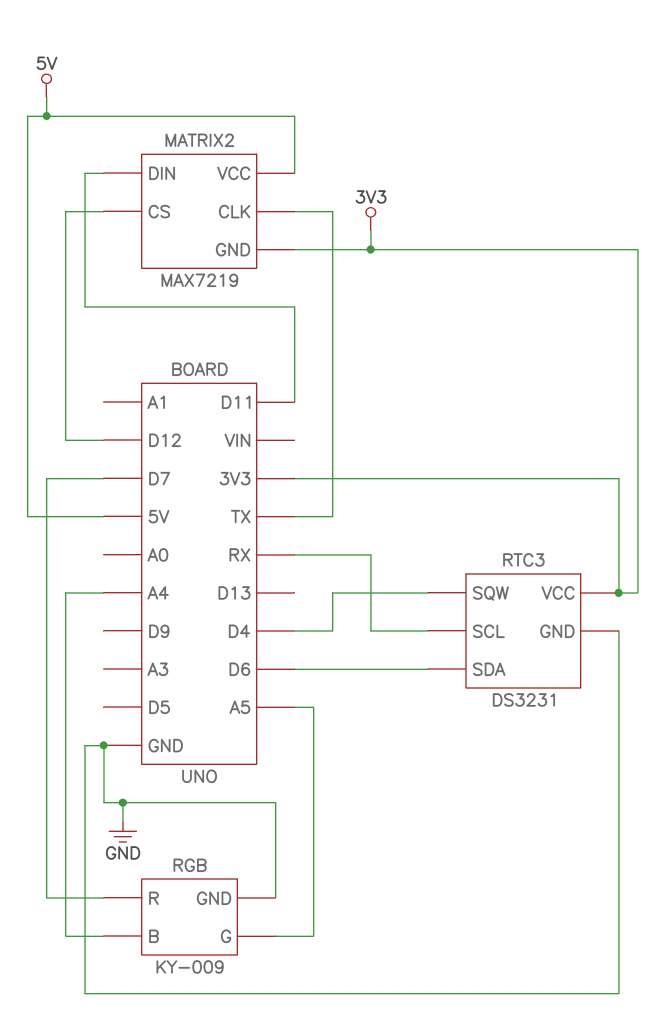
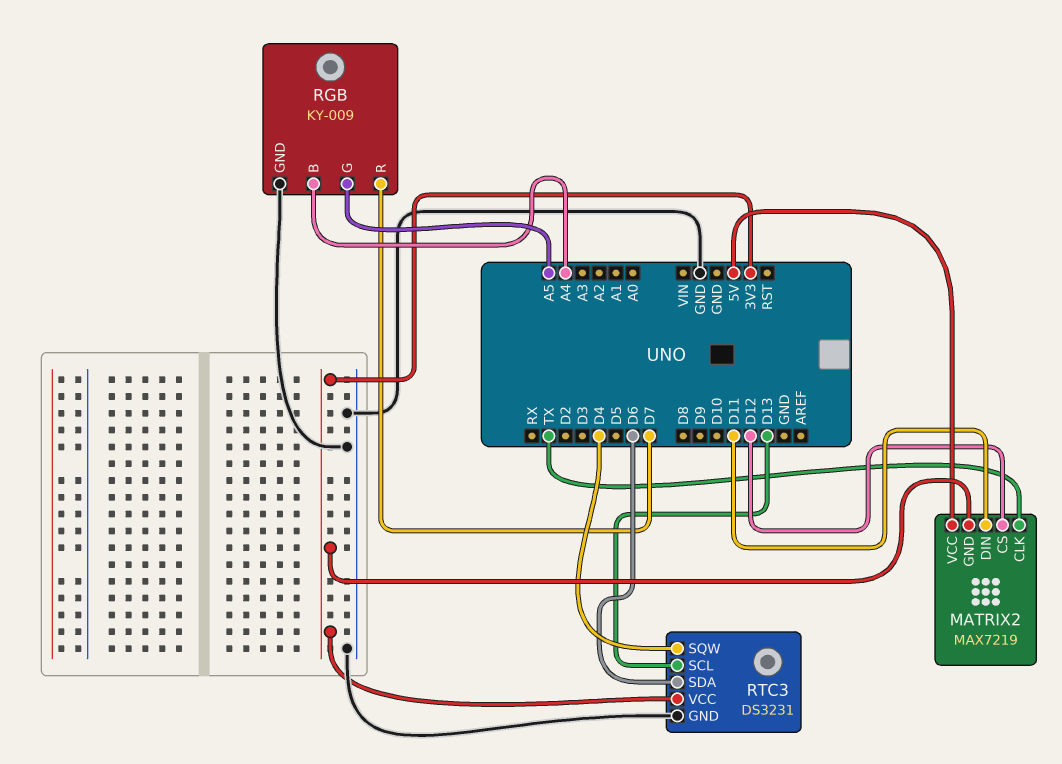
RTC3 pin SCL: RX -> D13

